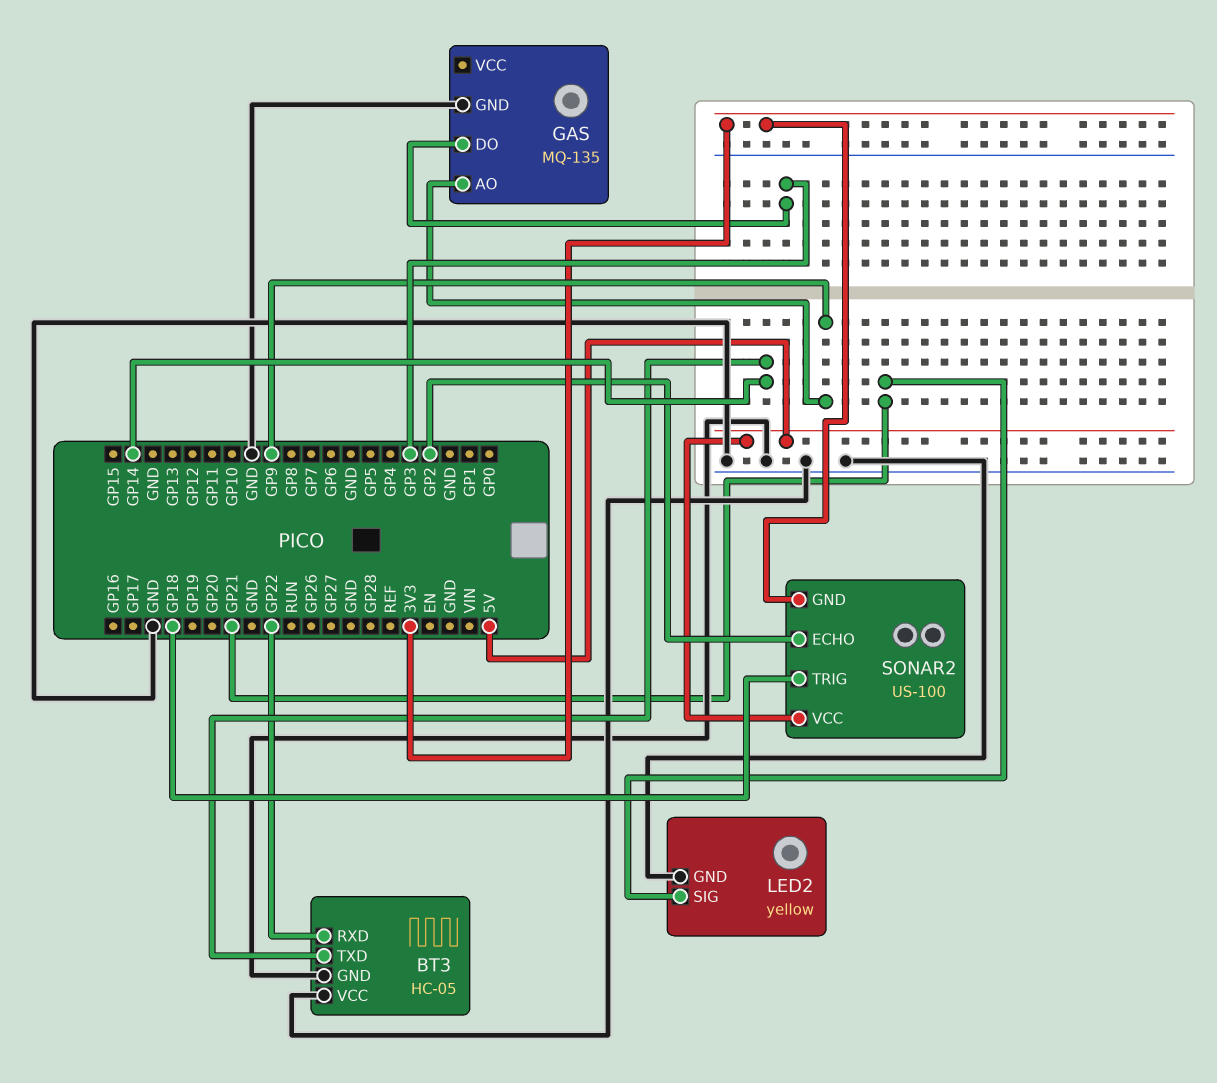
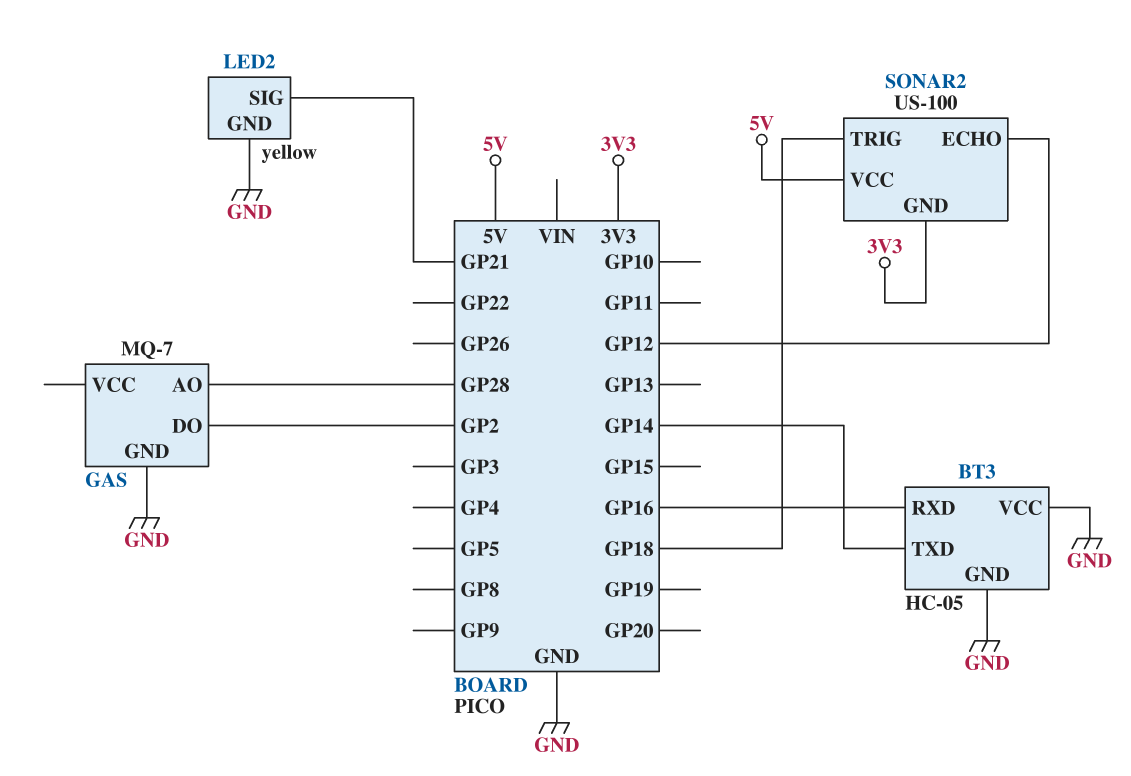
BT3 pin RXD: GP22 -> GP16
GAS: MQ-135 -> MQ-7
GAS pin AO: GP9 -> GP28
GAS pin DO: GP3 -> GP2
SONAR2 pin ECHO: GP2 -> GP12

